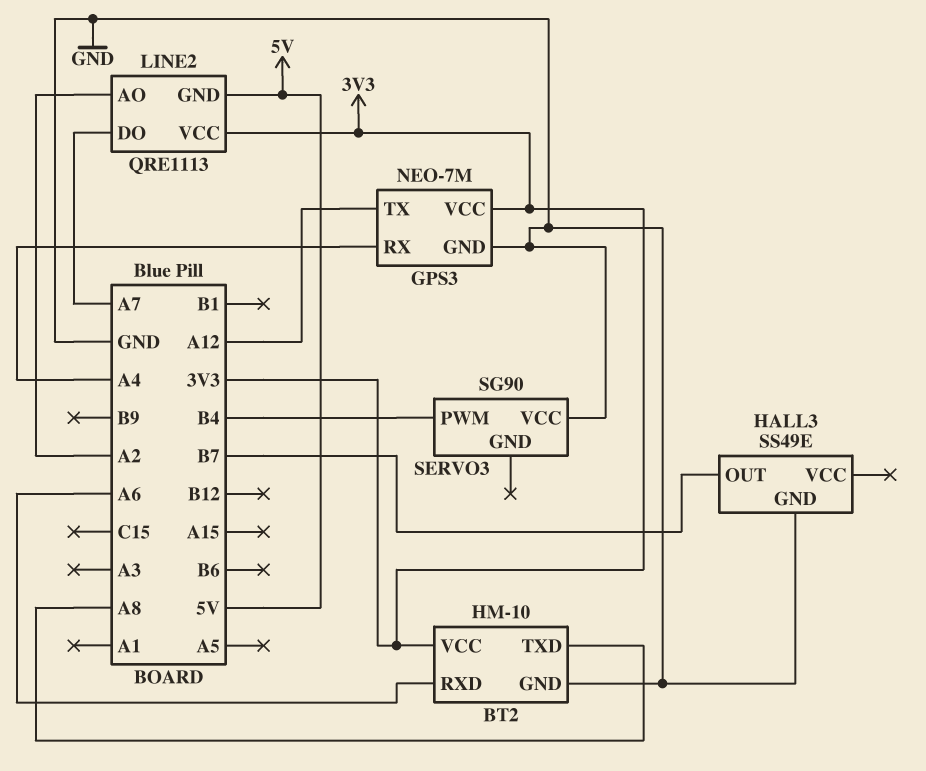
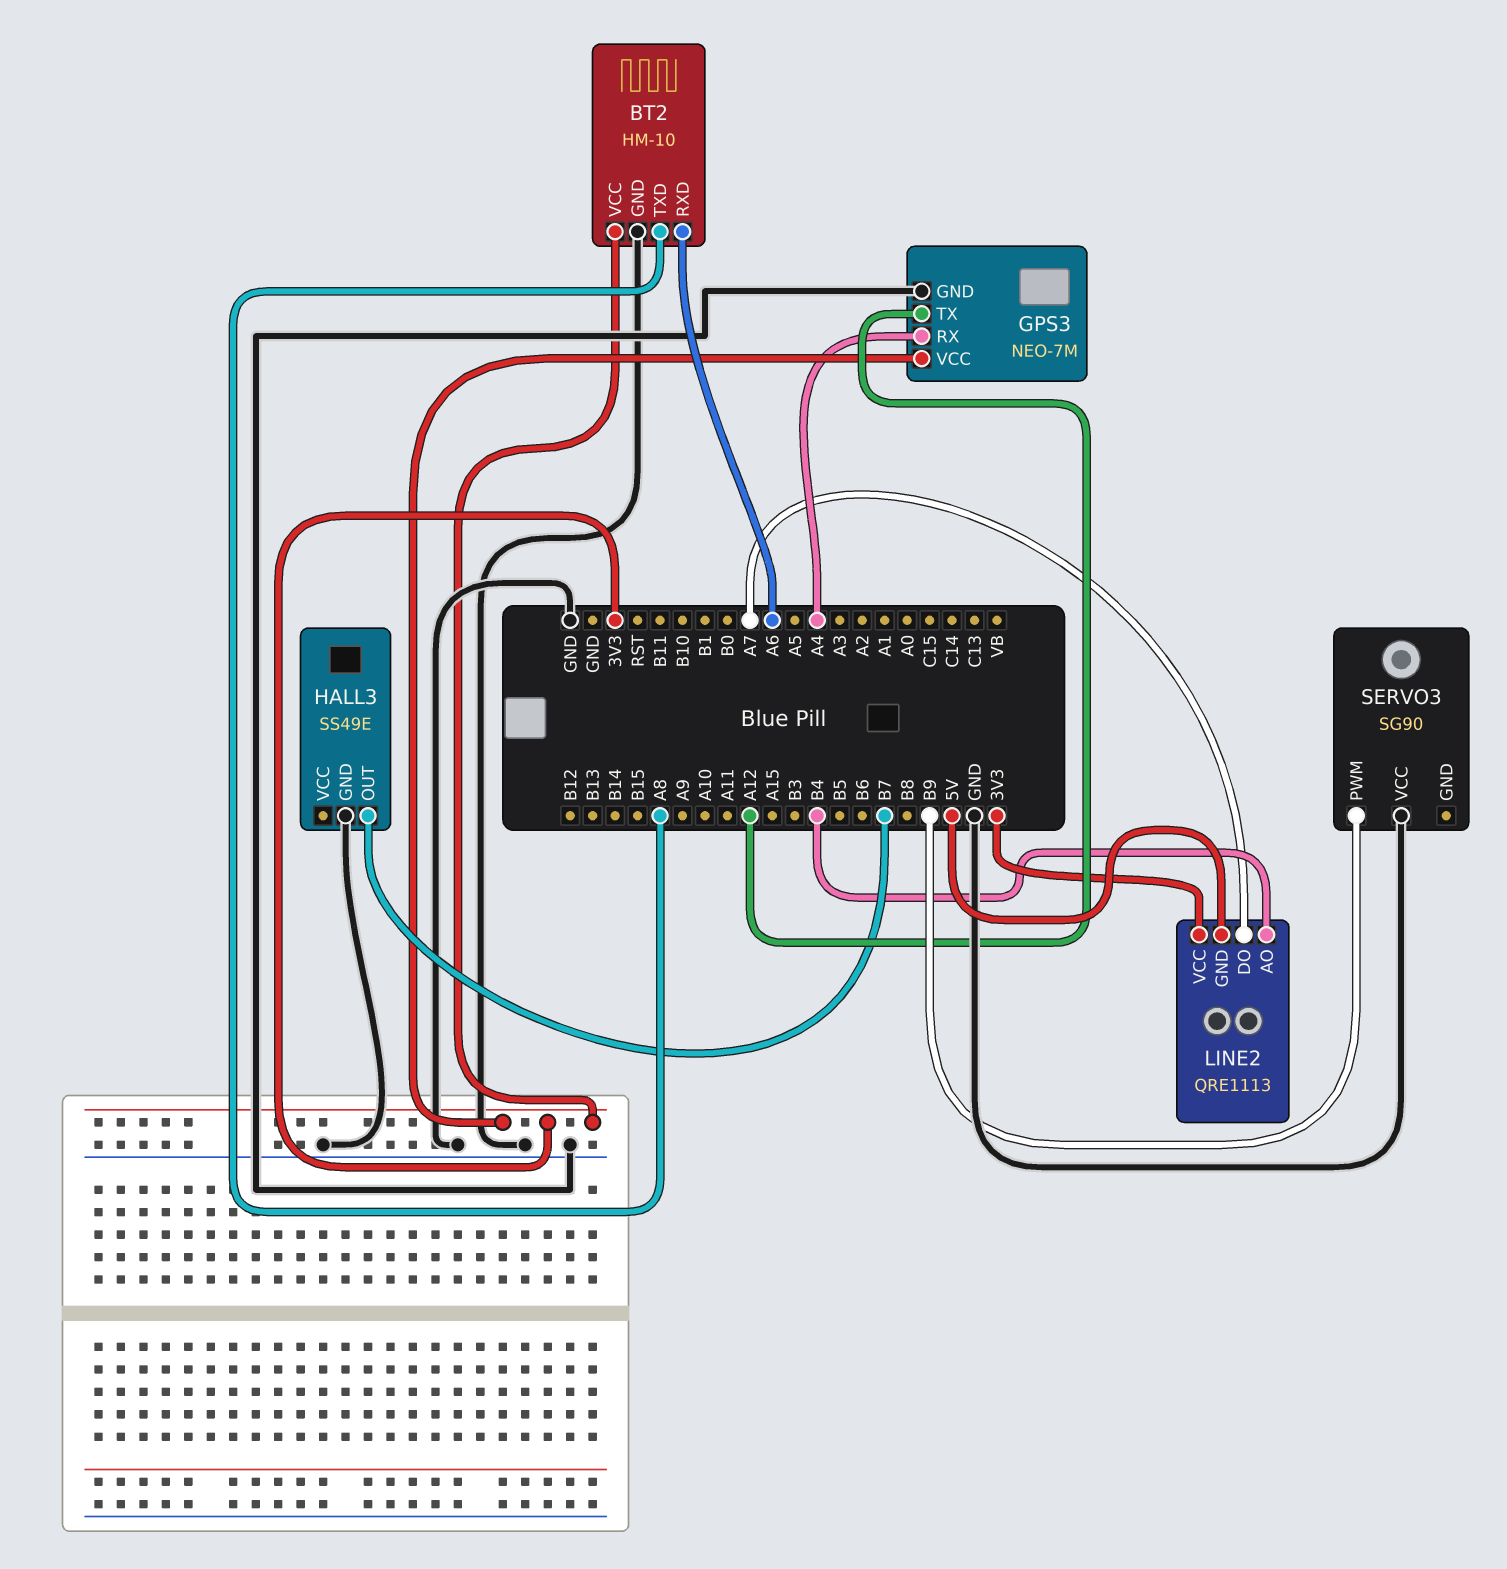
LINE2 pin AO: A2 -> B4
SERVO3 pin PWM: B4 -> B9

